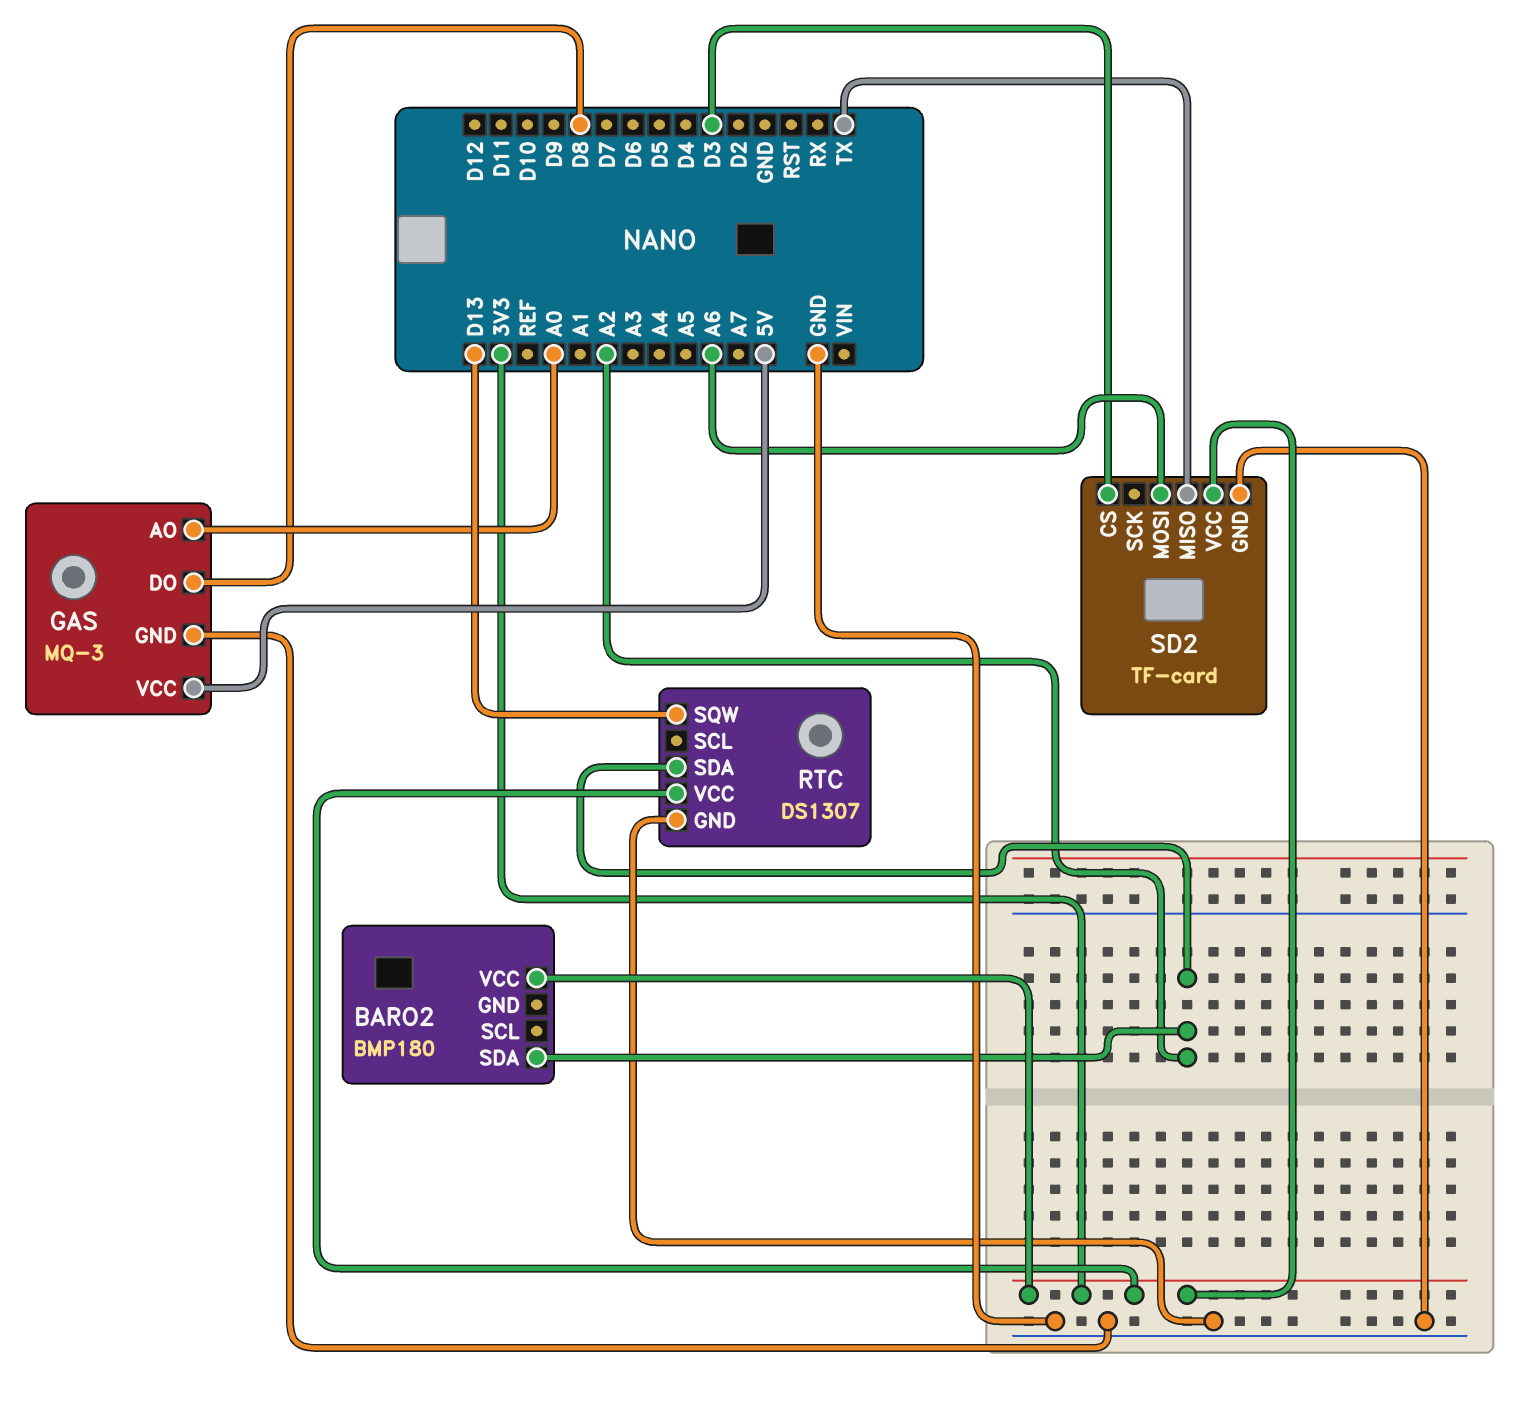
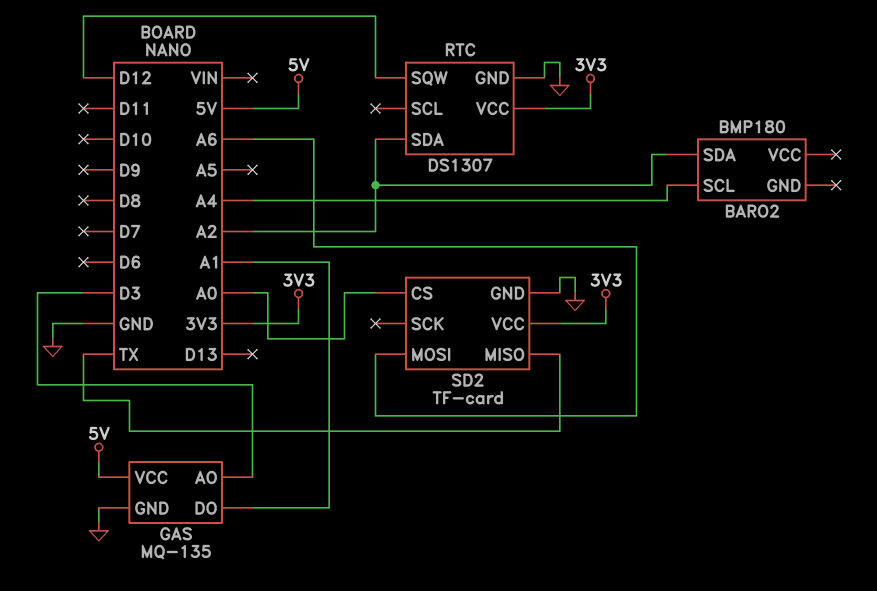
BARO2 pin SCL: none -> A4
BARO2 pin VCC: 3V3 -> none
GAS: MQ-3 -> MQ-135
GAS pin AO: A0 -> D3
GAS pin DO: D8 -> A1
RTC pin SQW: D13 -> D12
SD2 pin CS: D3 -> A0

